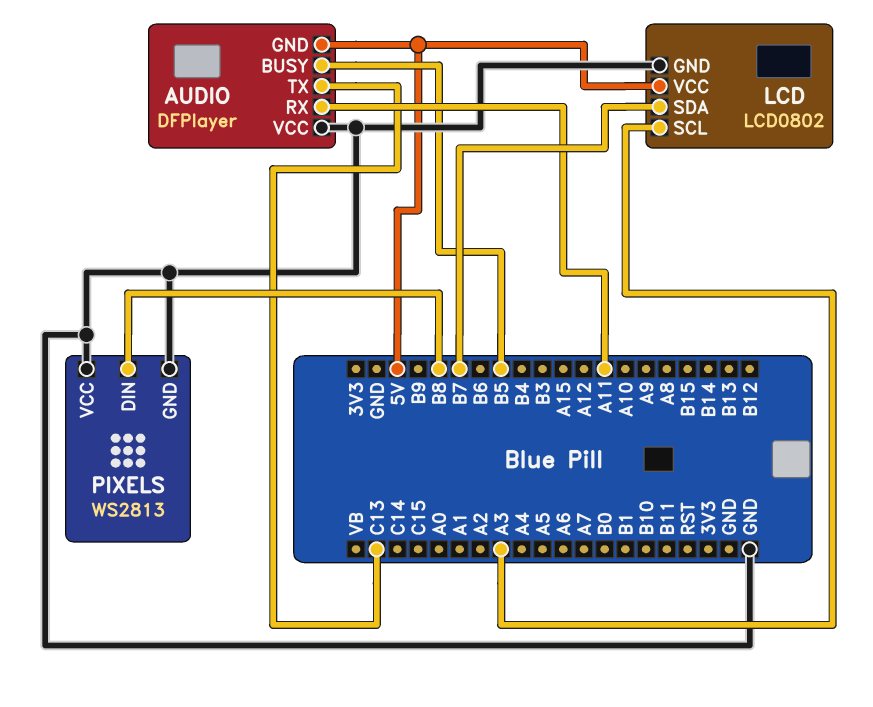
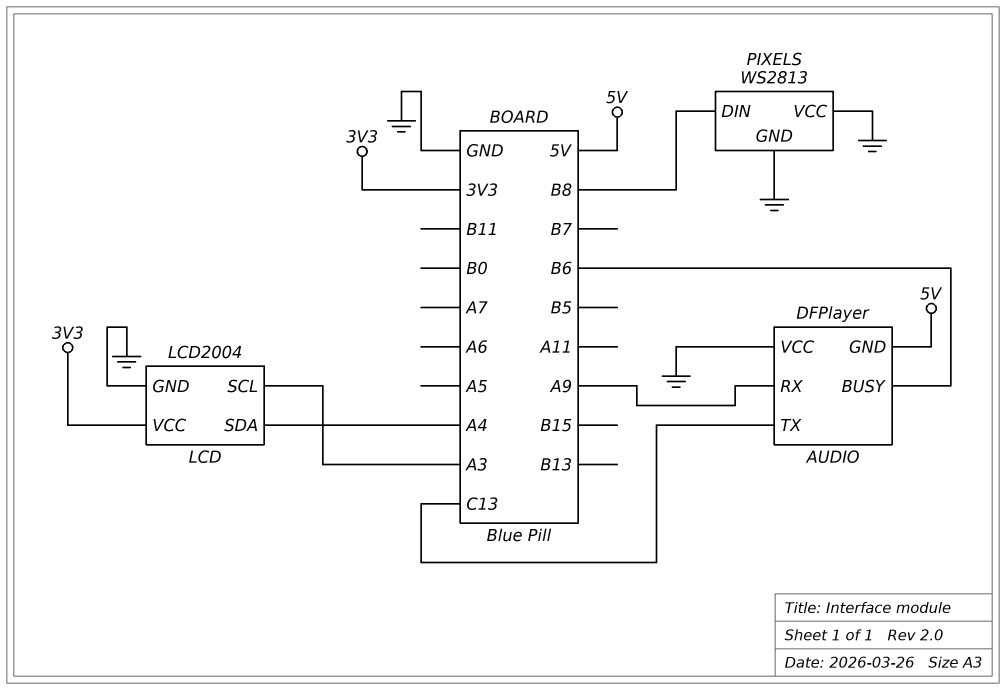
AUDIO pin BUSY: B5 -> B6
AUDIO pin RX: A11 -> A9
LCD: LCD0802 -> LCD2004
LCD pin SDA: B7 -> A4
LCD pin VCC: 5V -> 3V3

